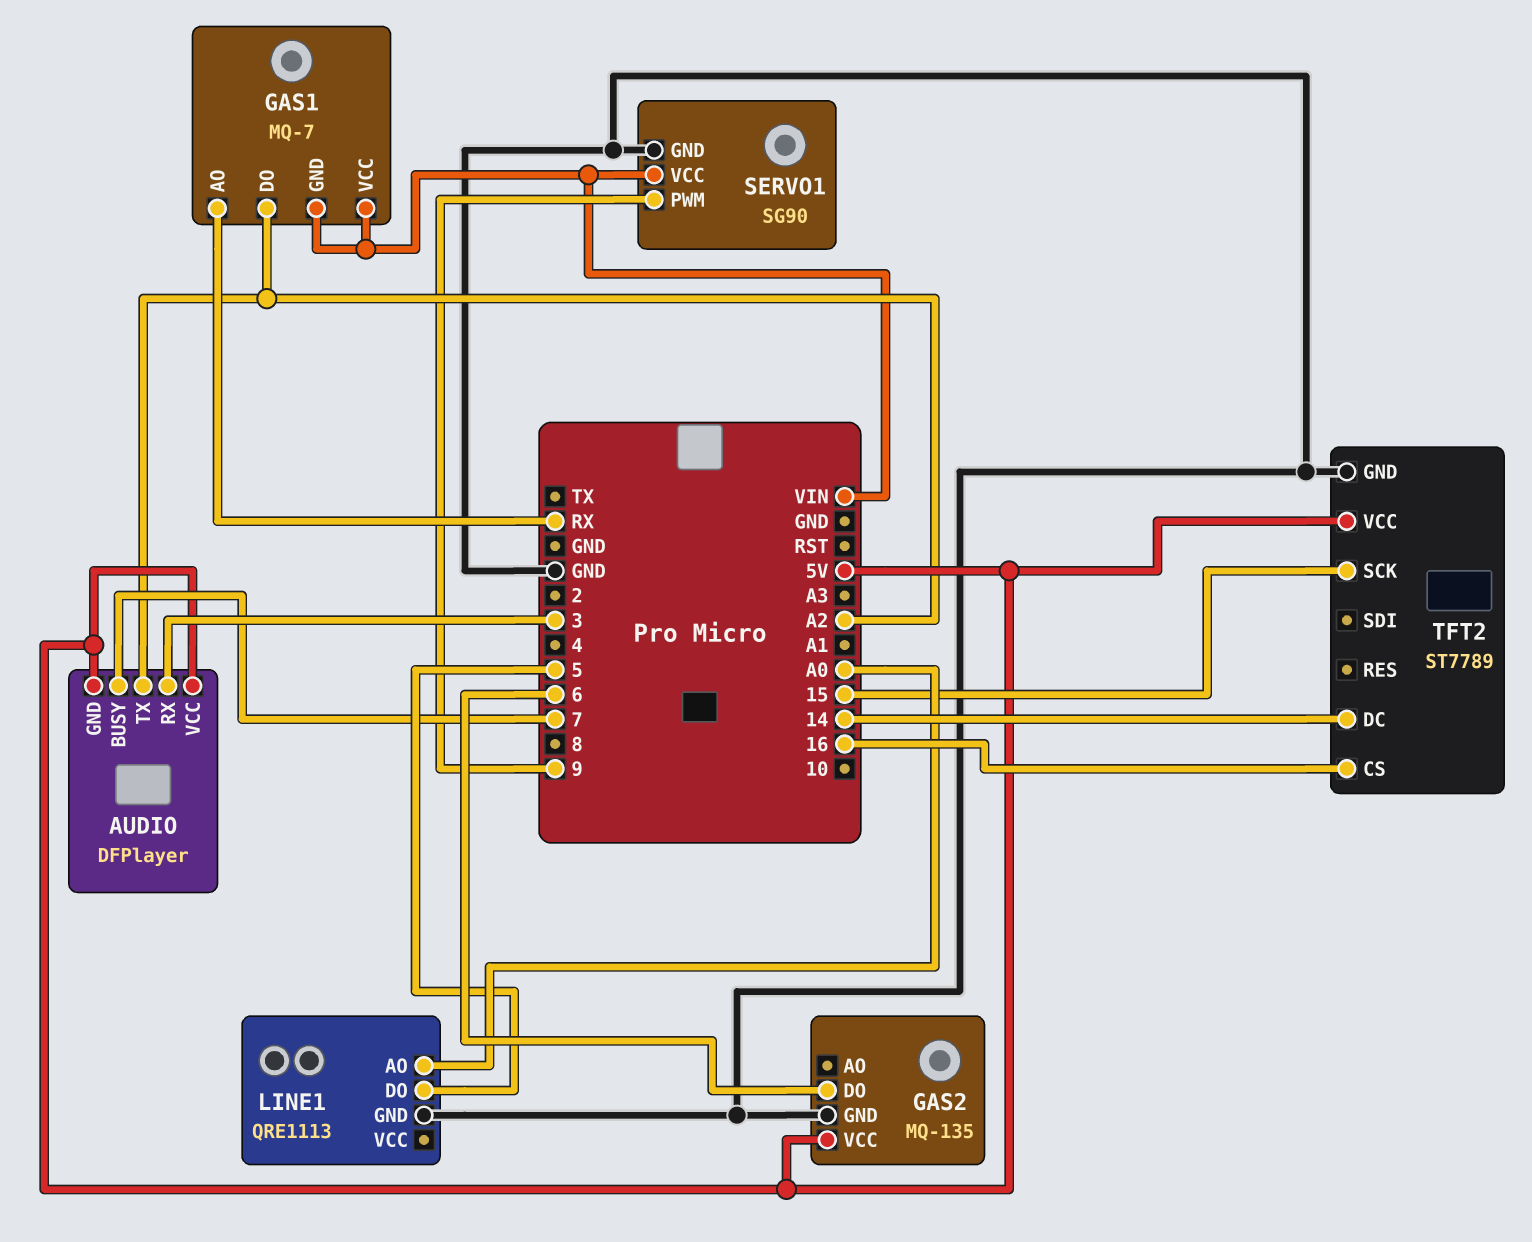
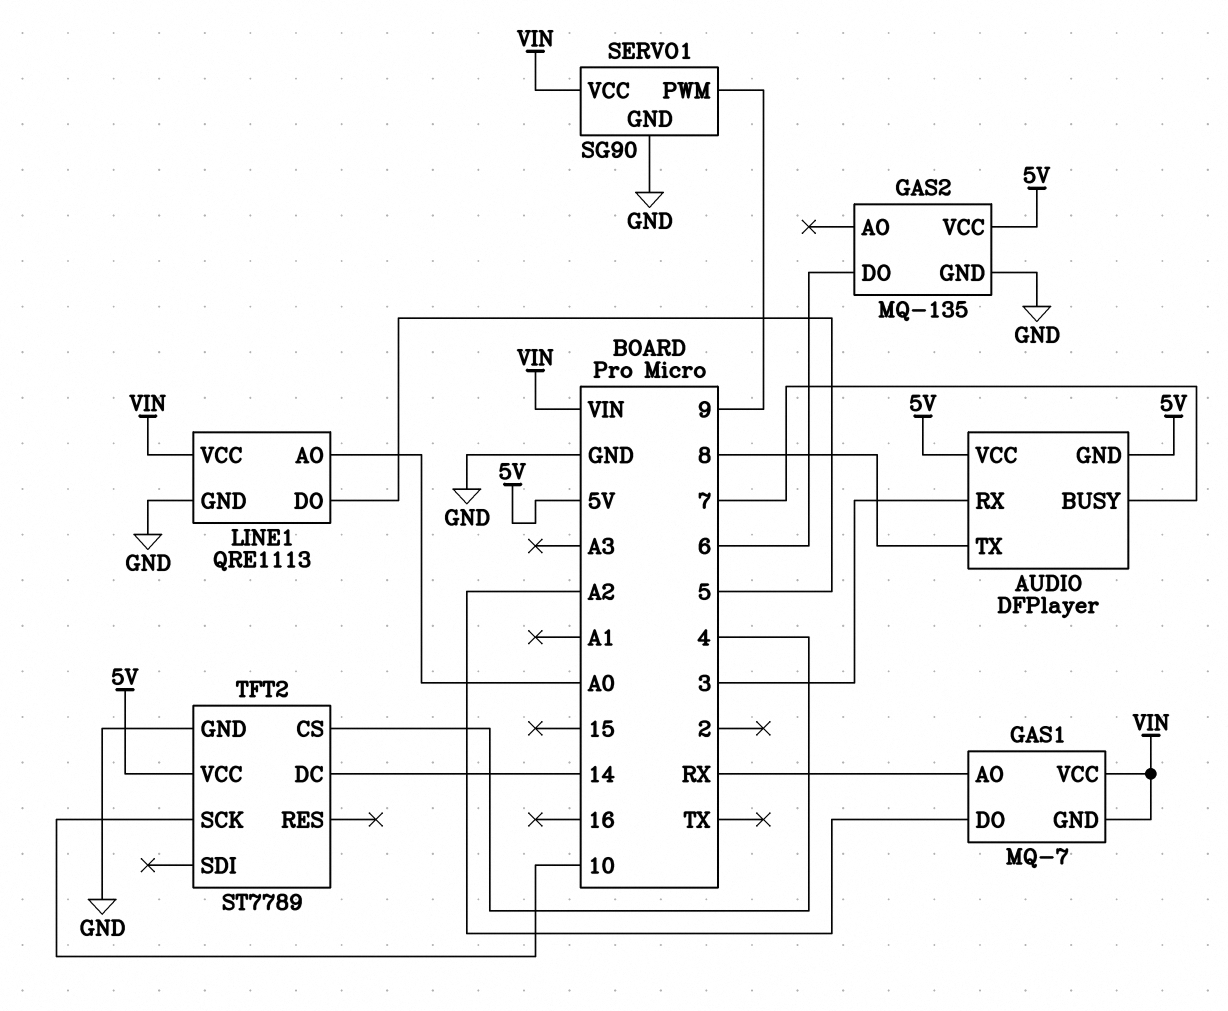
AUDIO pin TX: A2 -> 8
LINE1 pin VCC: none -> VIN
TFT2 pin CS: 16 -> 4
TFT2 pin SCK: 15 -> 10

